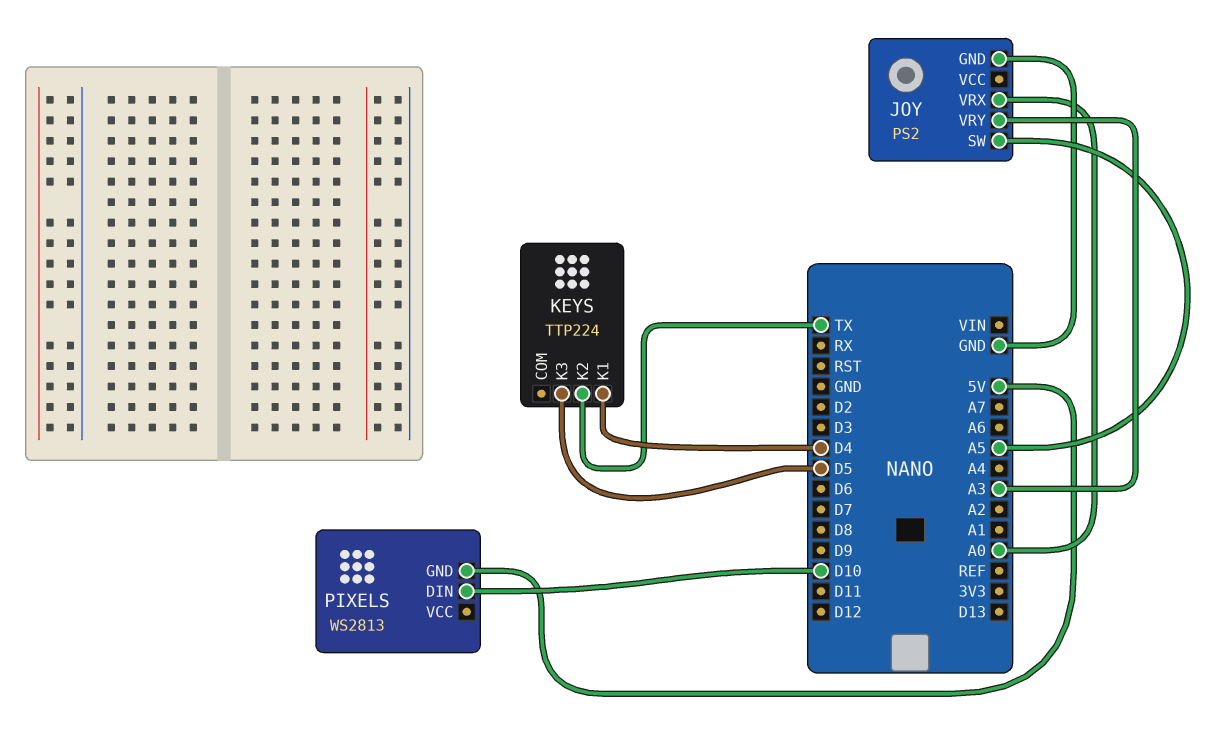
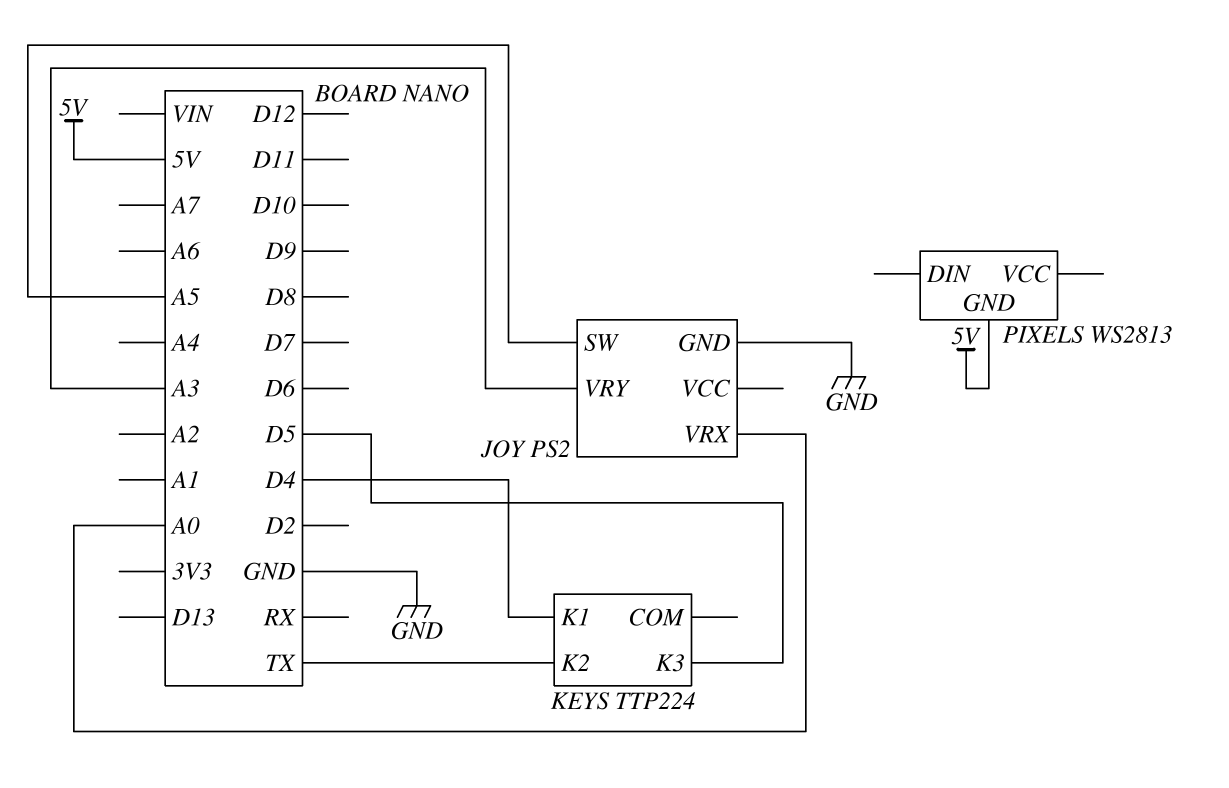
PIXELS pin DIN: D10 -> none

